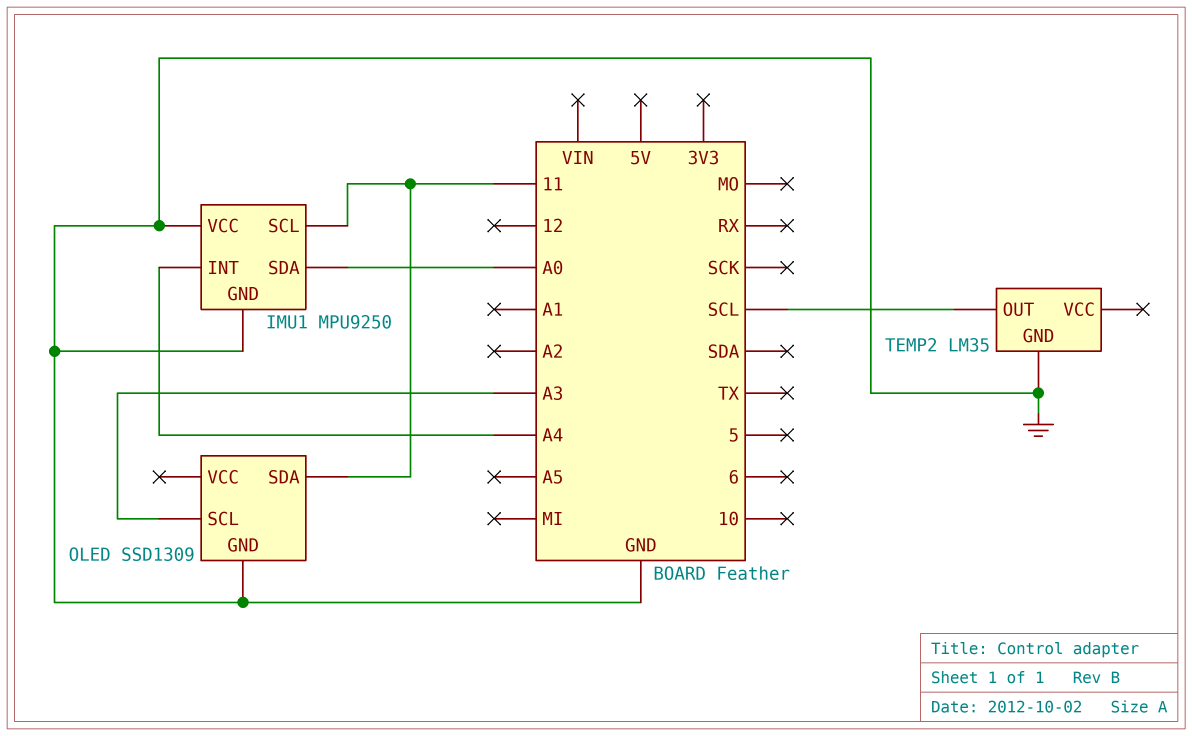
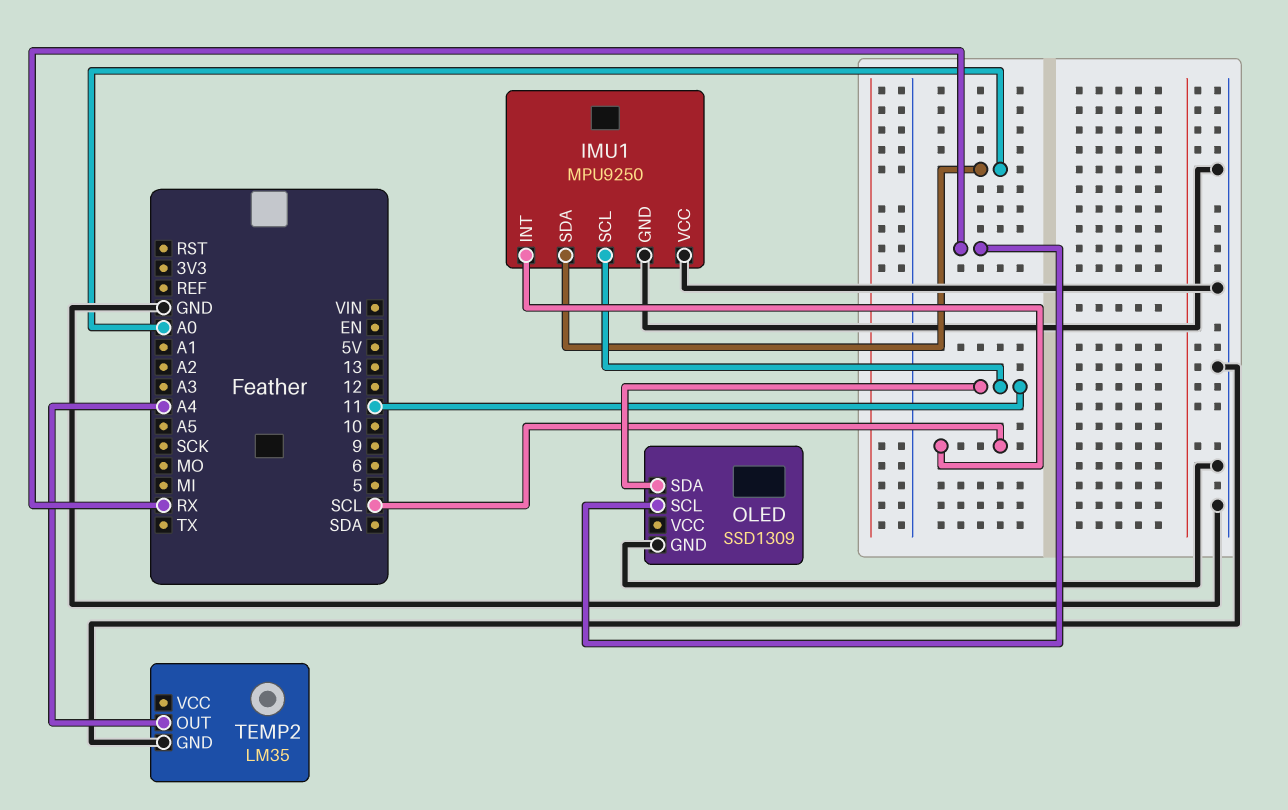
IMU1 pin INT: A4 -> SCL
OLED pin SCL: A3 -> RX
TEMP2 pin OUT: SCL -> A4

